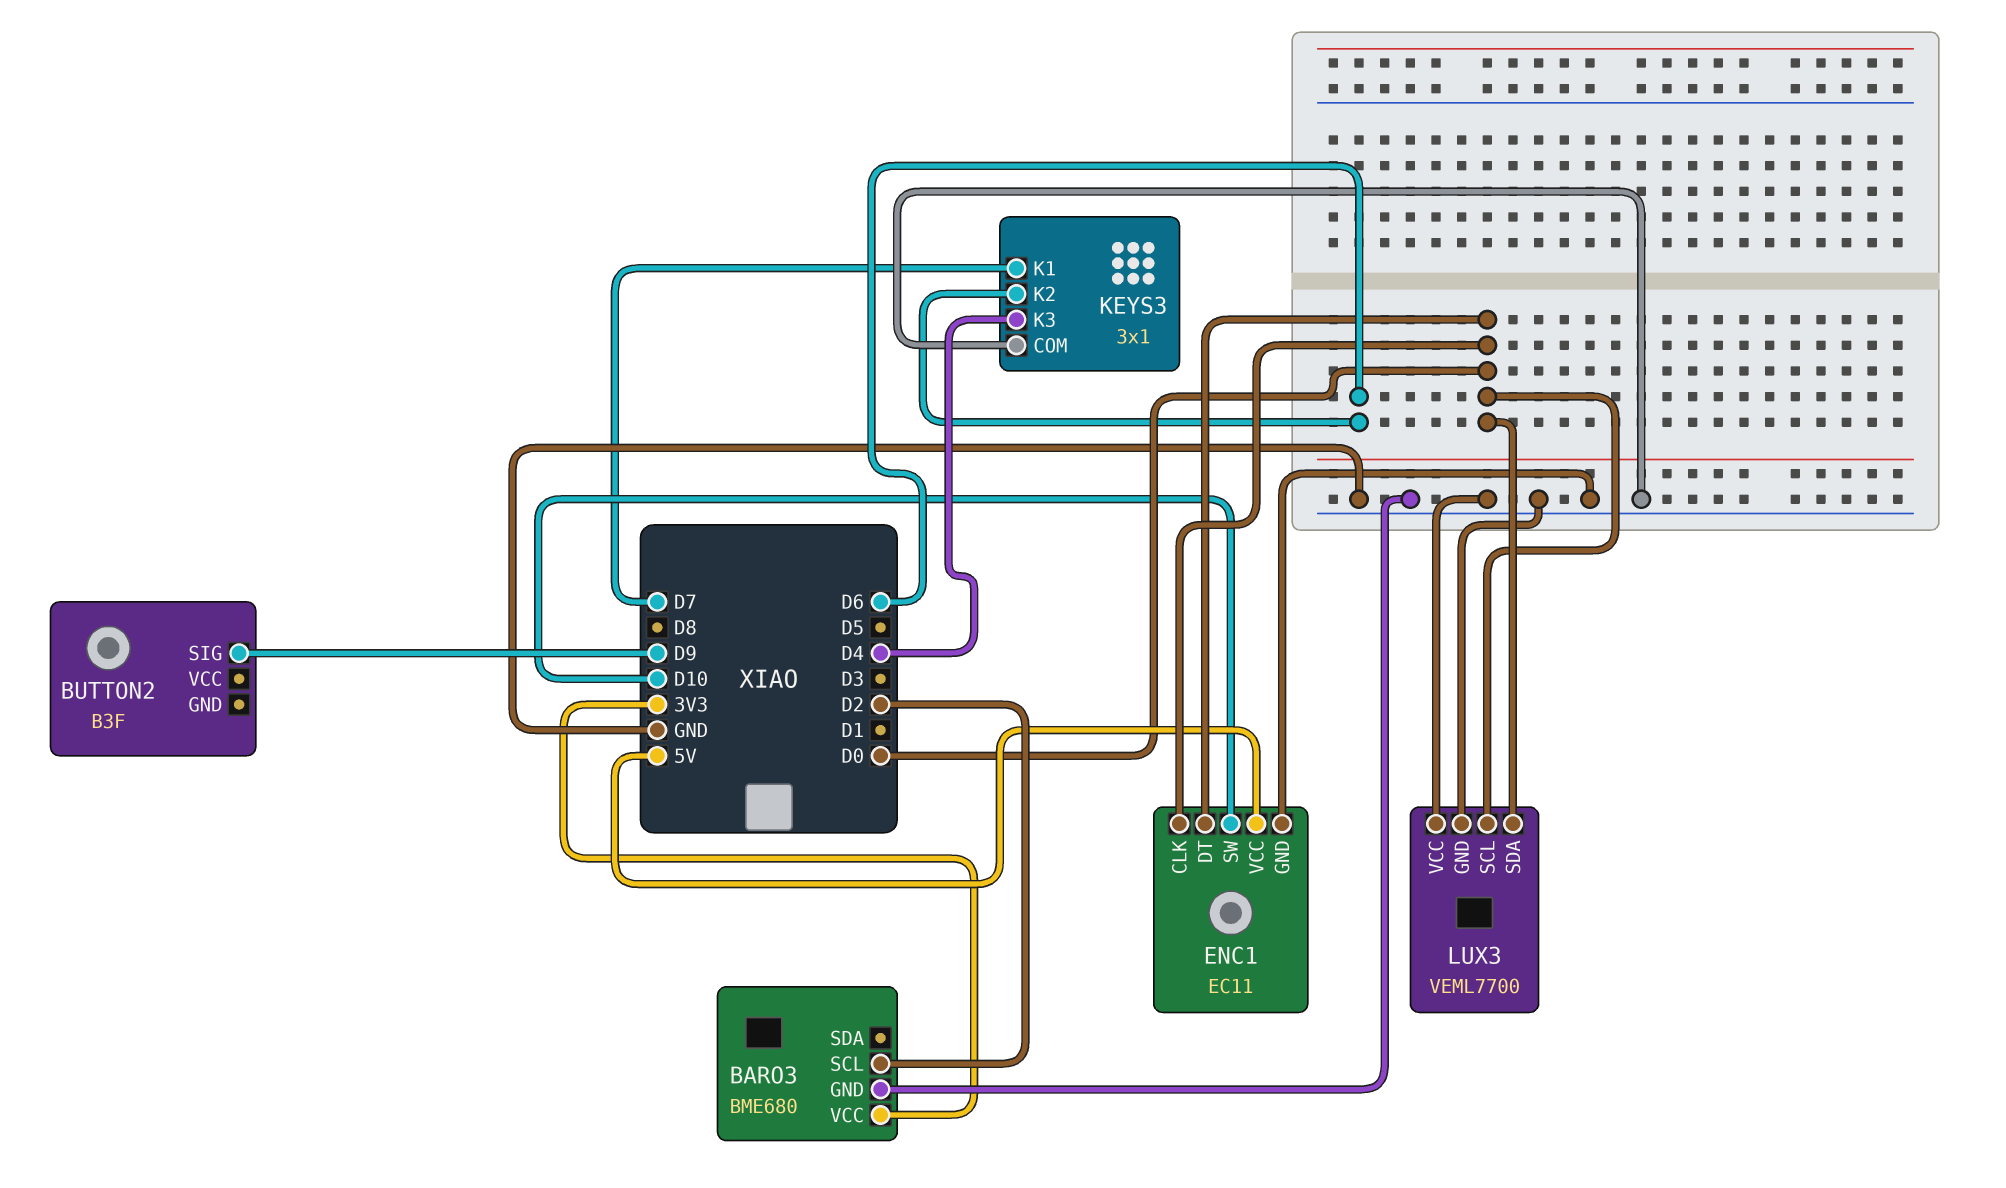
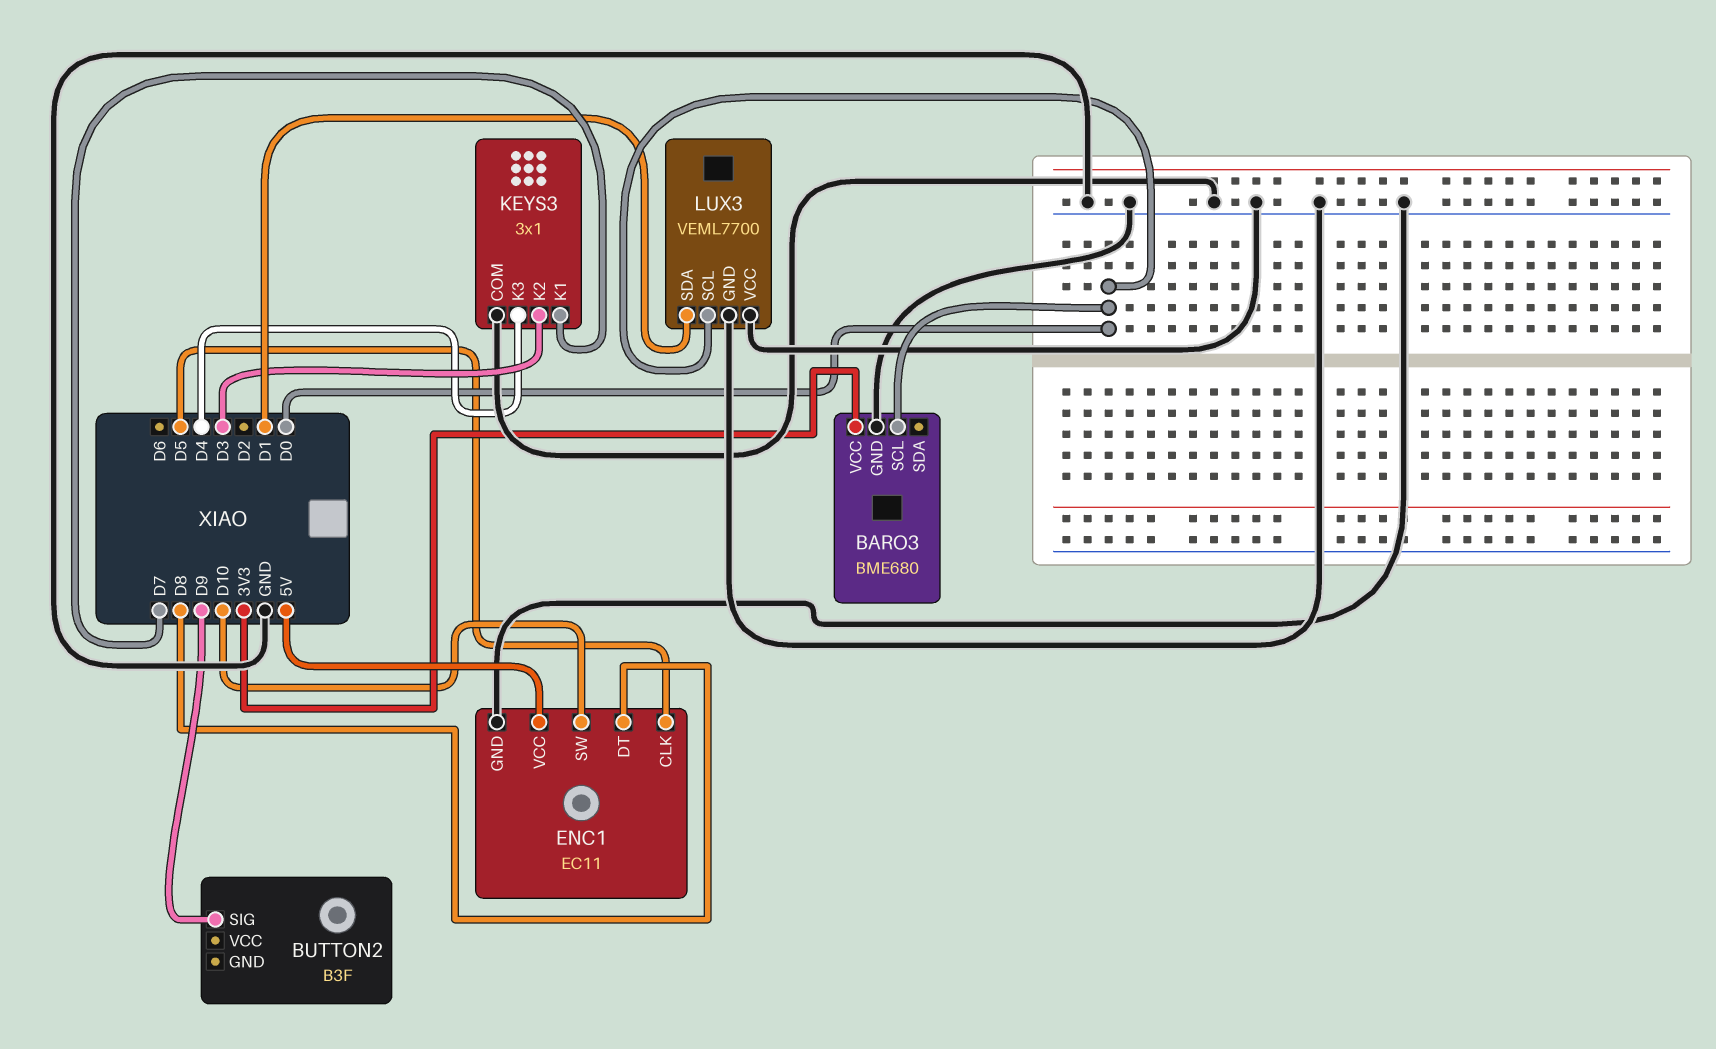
BARO3 pin SCL: D2 -> D0
ENC1 pin CLK: D0 -> D5
ENC1 pin DT: D0 -> D8
KEYS3 pin K2: D6 -> D3
LUX3 pin SDA: D0 -> D1

